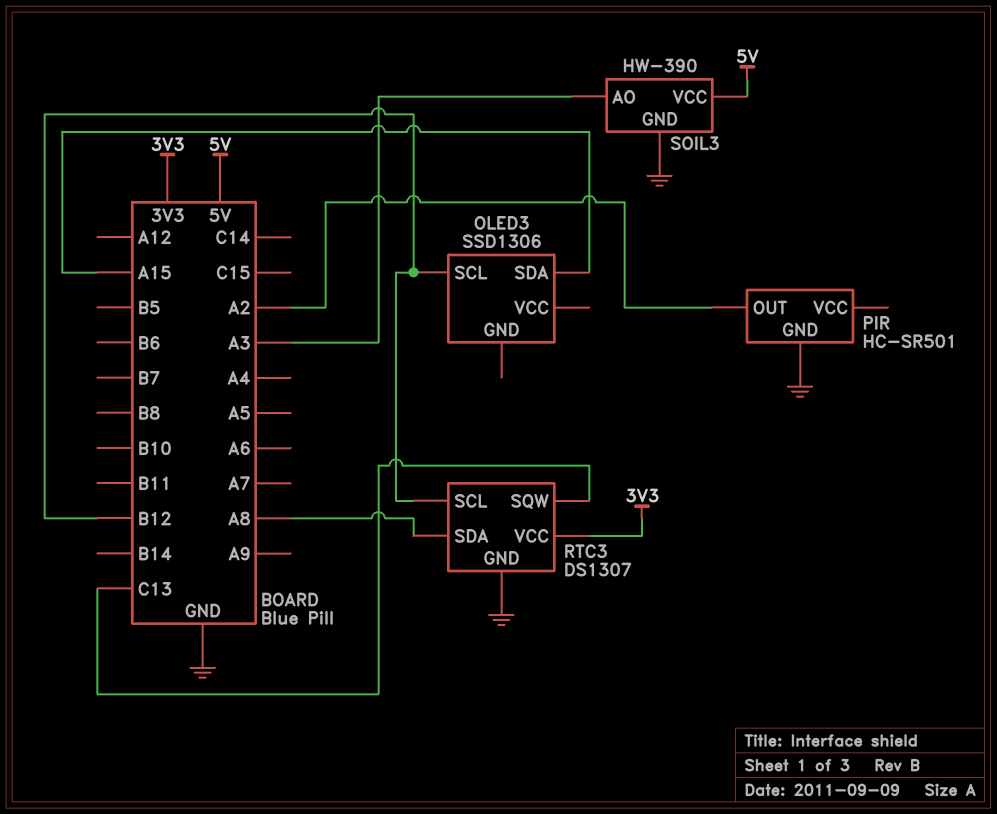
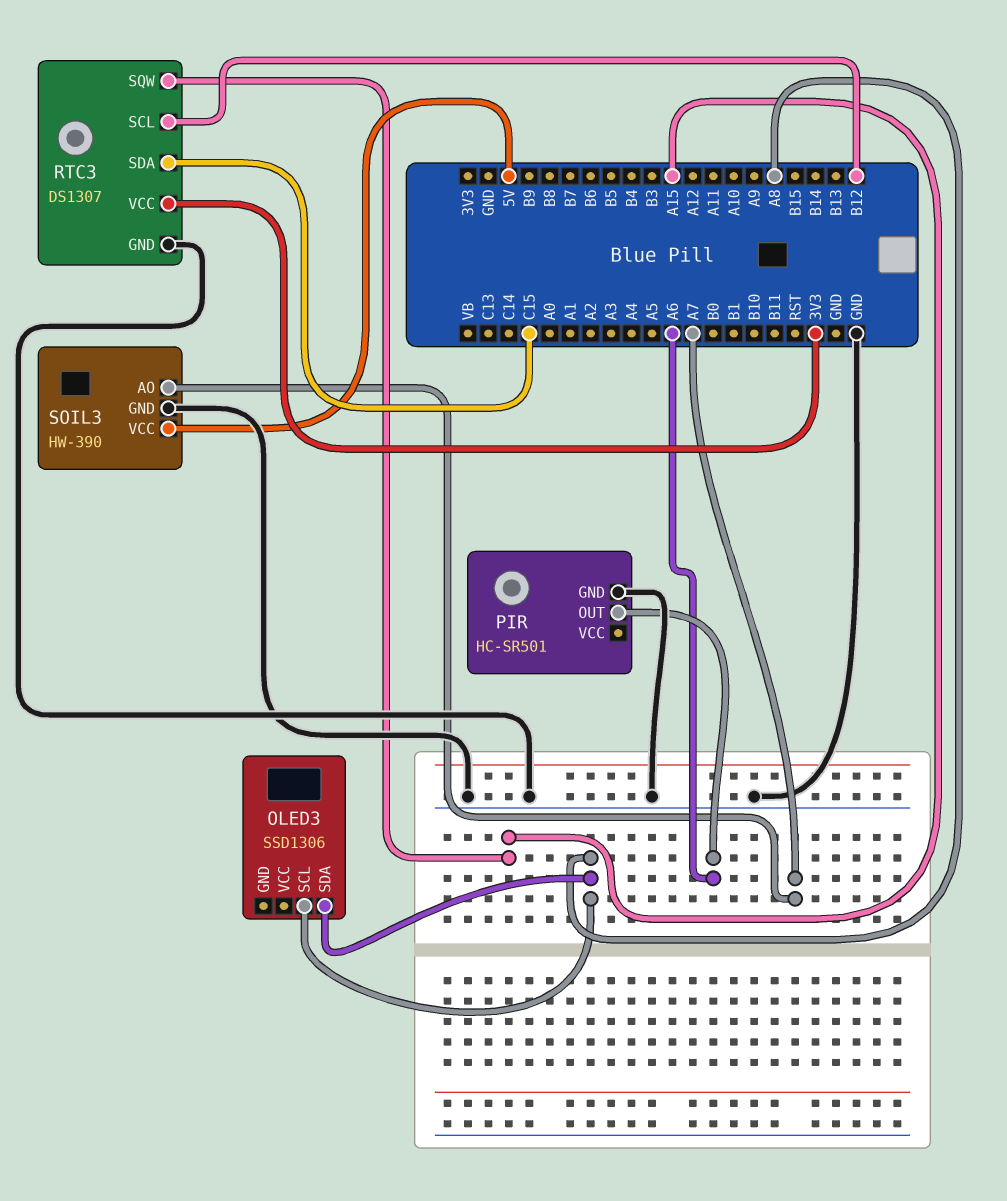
OLED3 pin SCL: B12 -> A8
OLED3 pin SDA: A15 -> A8
PIR pin OUT: A2 -> A6
RTC3 pin SDA: A8 -> C15
RTC3 pin SQW: C13 -> A15
SOIL3 pin AO: A3 -> A7

